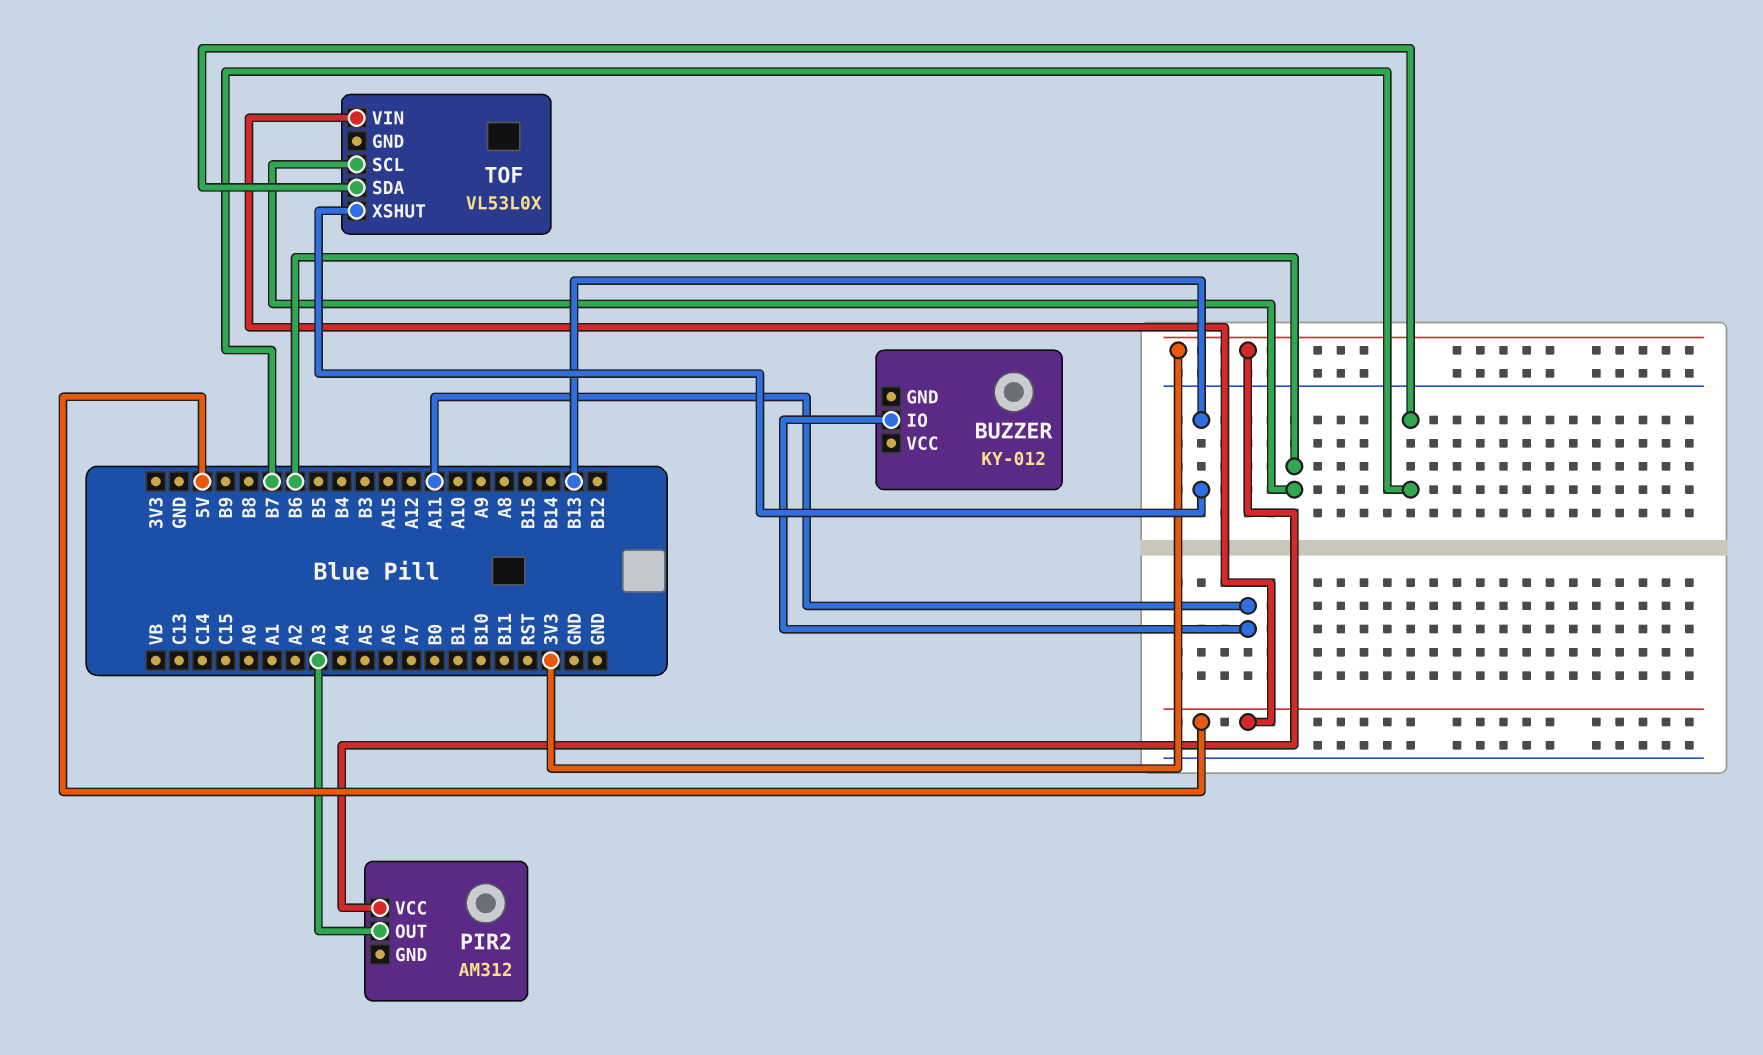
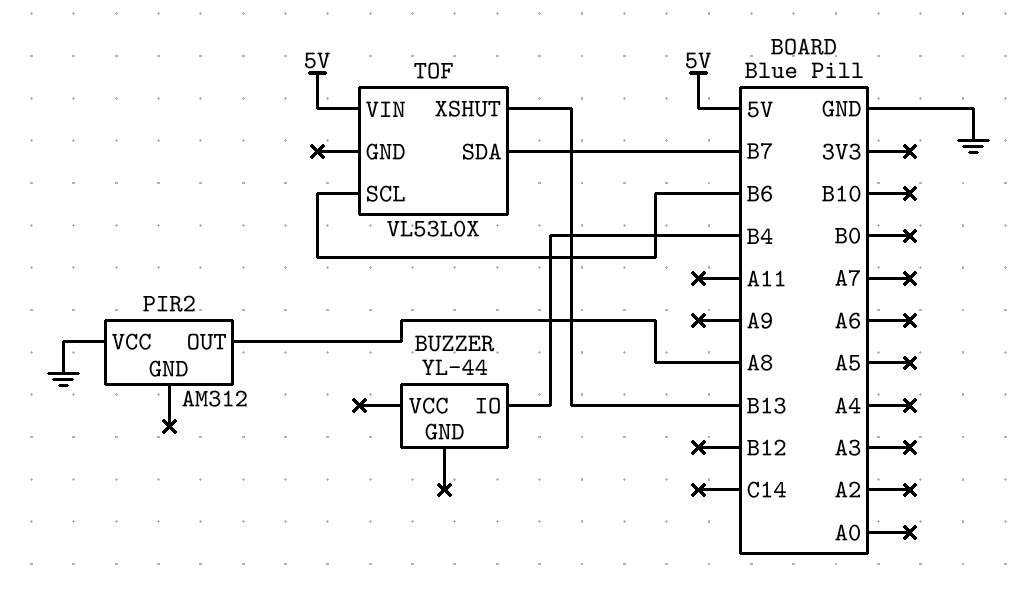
BUZZER: KY-012 -> YL-44
BUZZER pin IO: A11 -> B4
PIR2 pin OUT: A3 -> A8
PIR2 pin VCC: 3V3 -> GND

